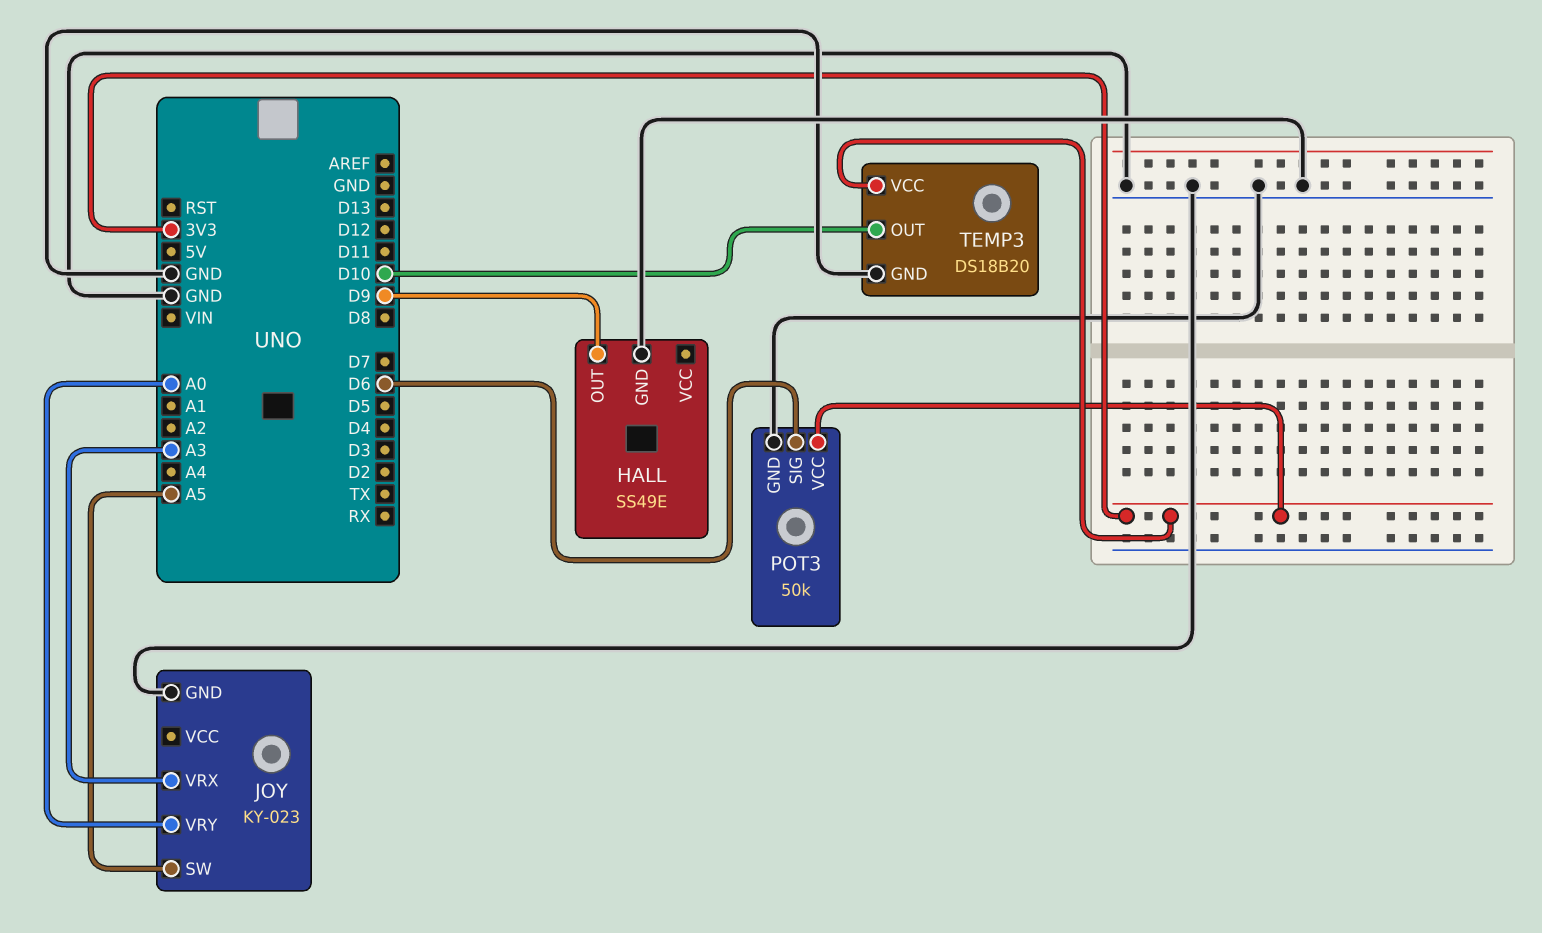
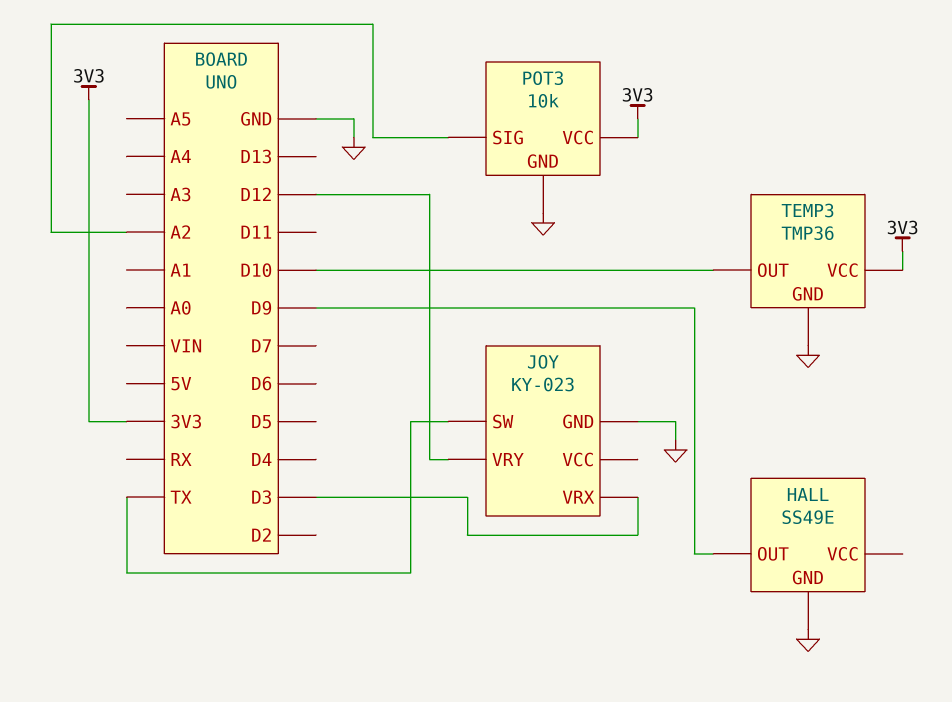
JOY pin SW: A5 -> TX
JOY pin VRX: A3 -> D3
JOY pin VRY: A0 -> D12
POT3: 50k -> 10k
POT3 pin SIG: D6 -> A2
TEMP3: DS18B20 -> TMP36

